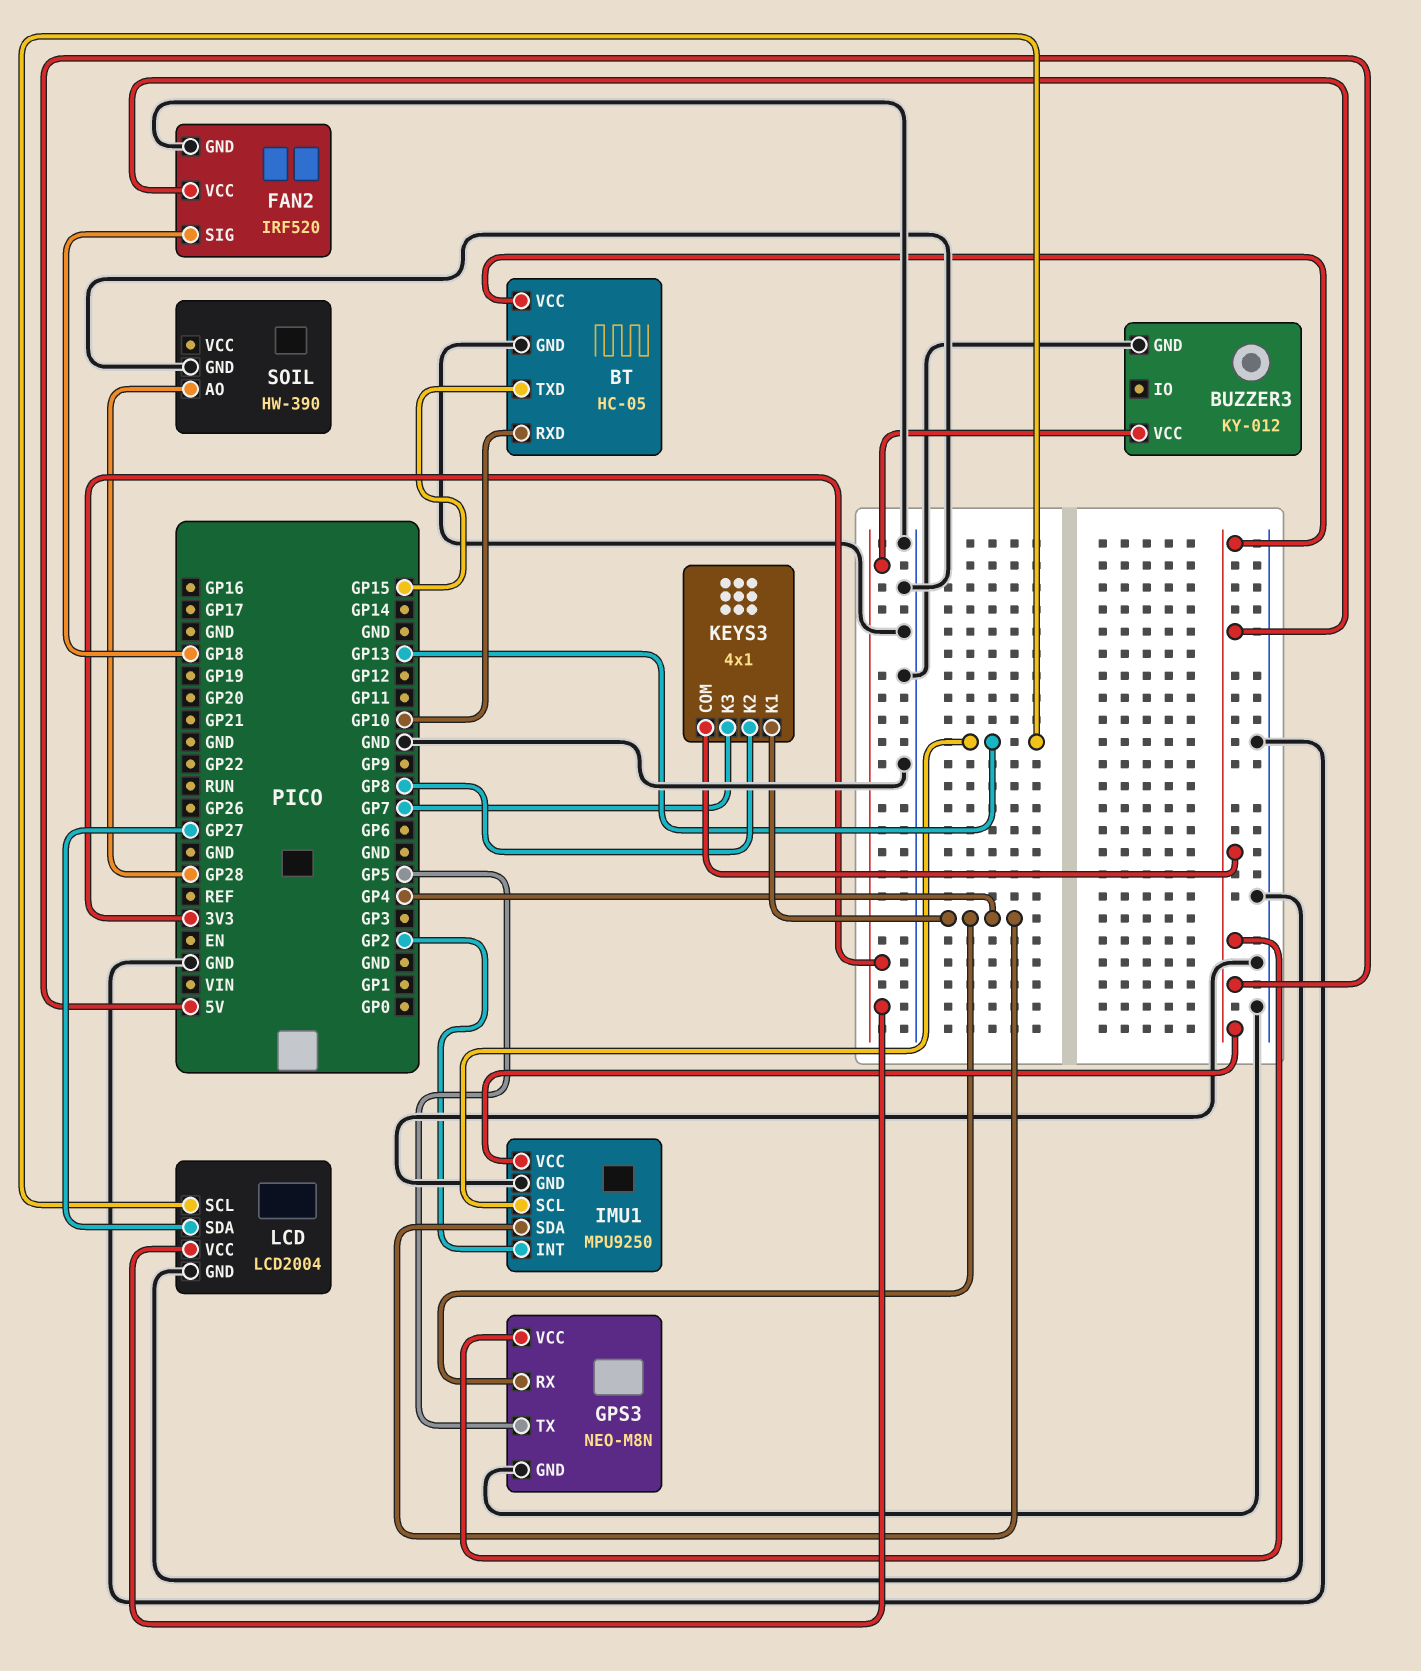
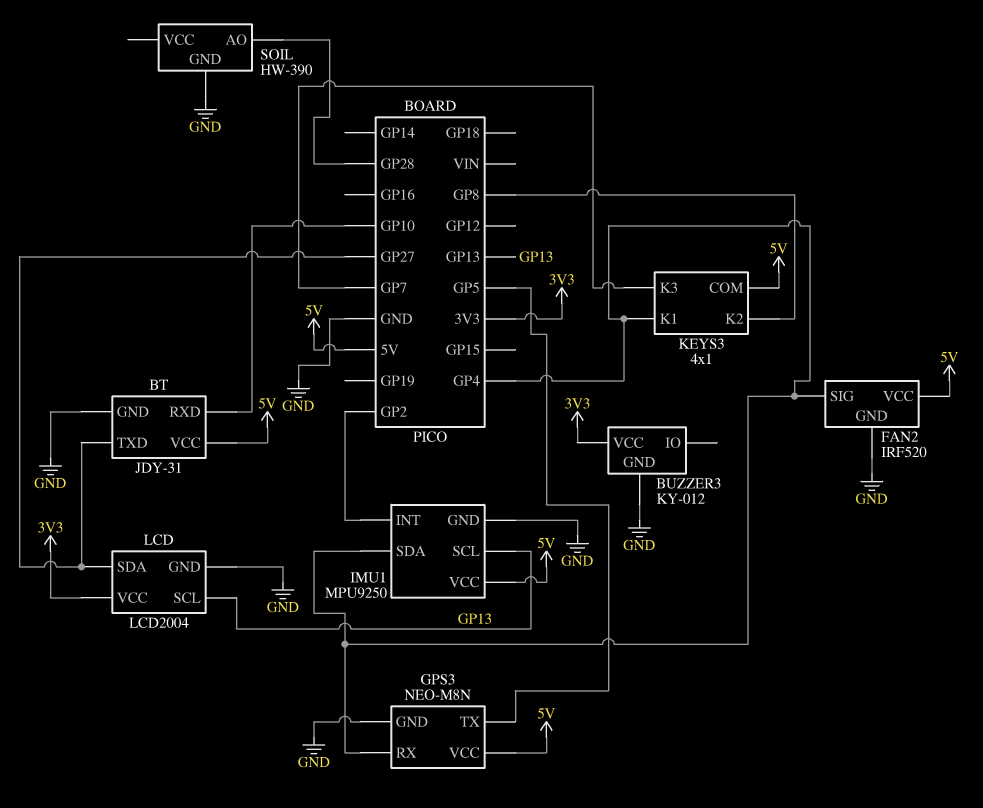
BT: HC-05 -> JDY-31
BT pin TXD: GP15 -> GP27
FAN2 pin SIG: GP18 -> GP4

